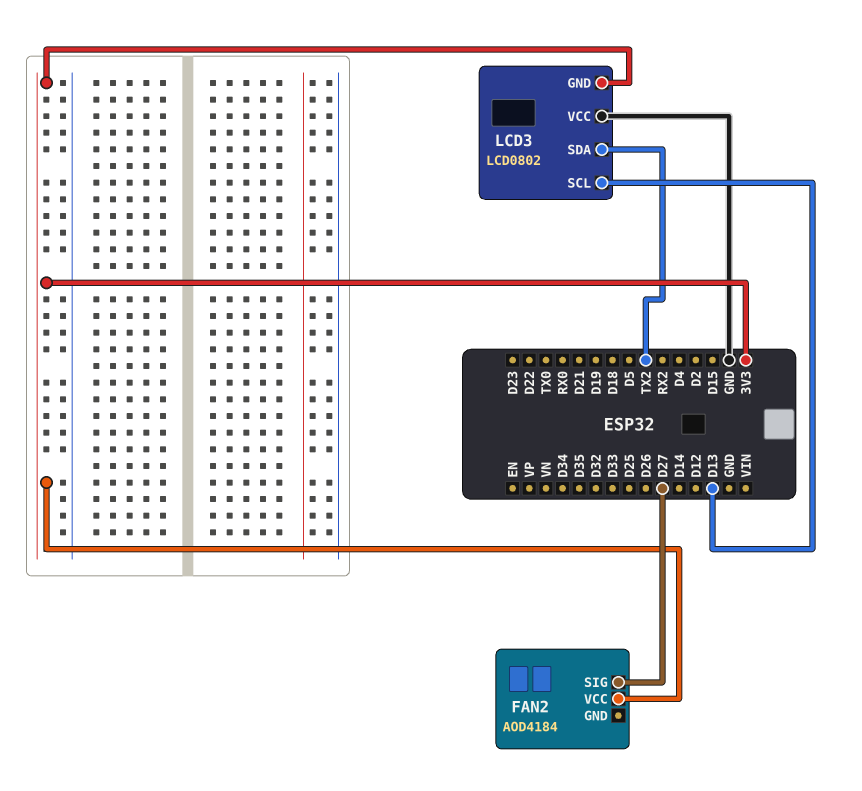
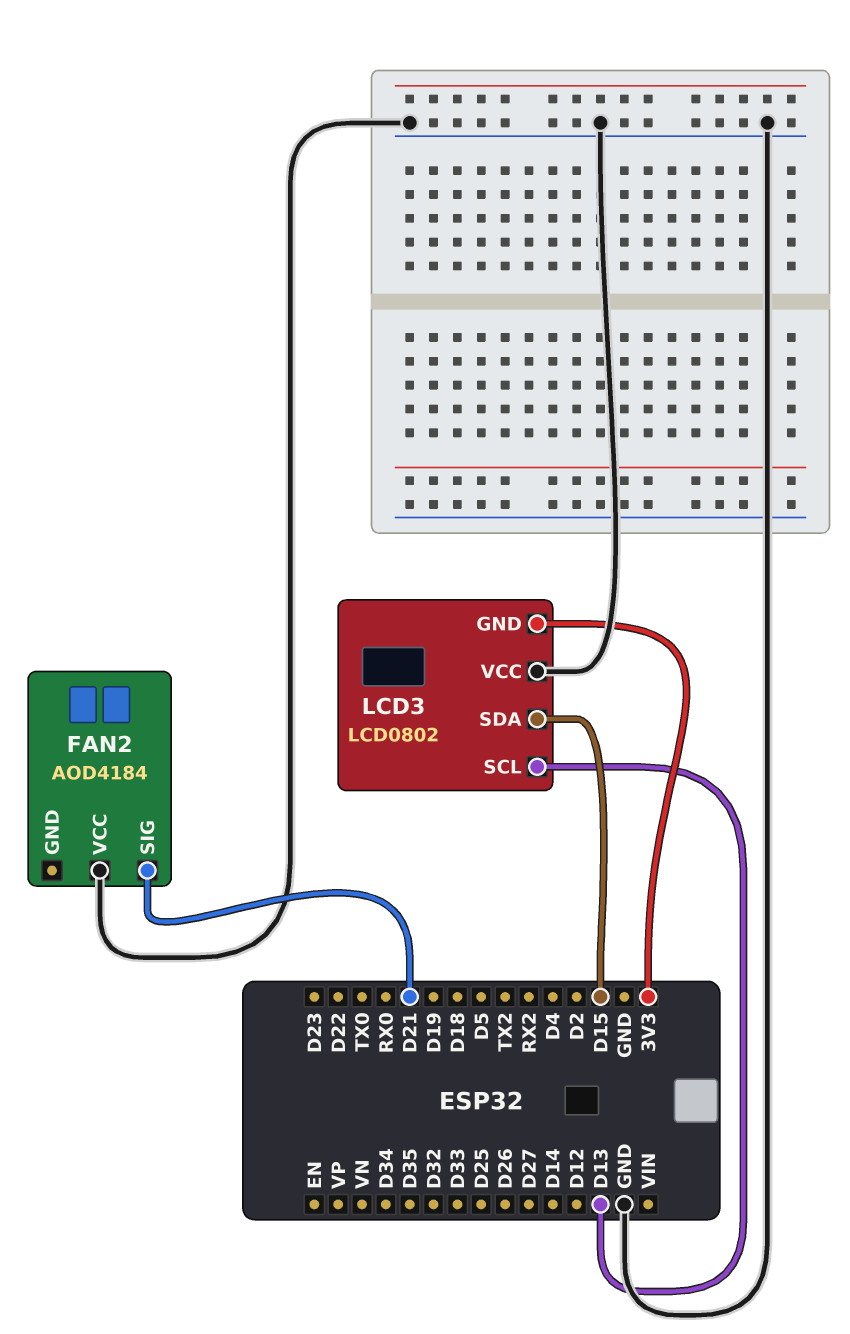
FAN2 pin SIG: D27 -> D21
FAN2 pin VCC: 3V3 -> GND
LCD3 pin SDA: TX2 -> D15

